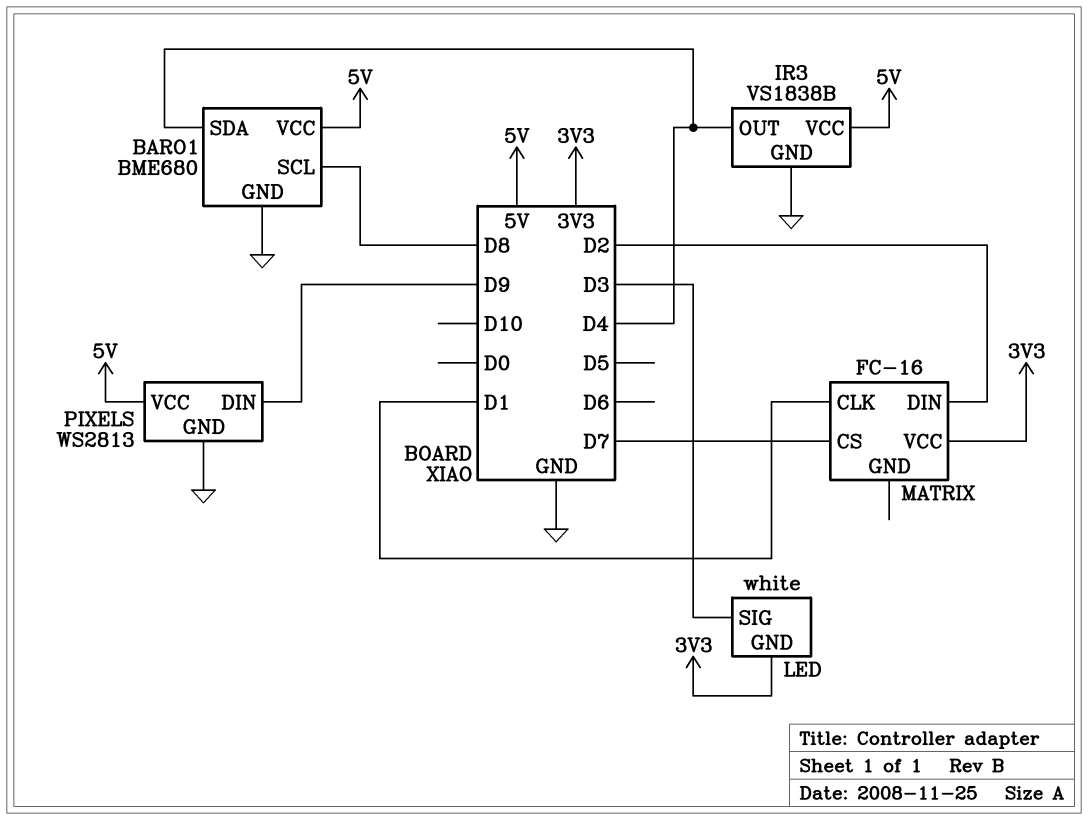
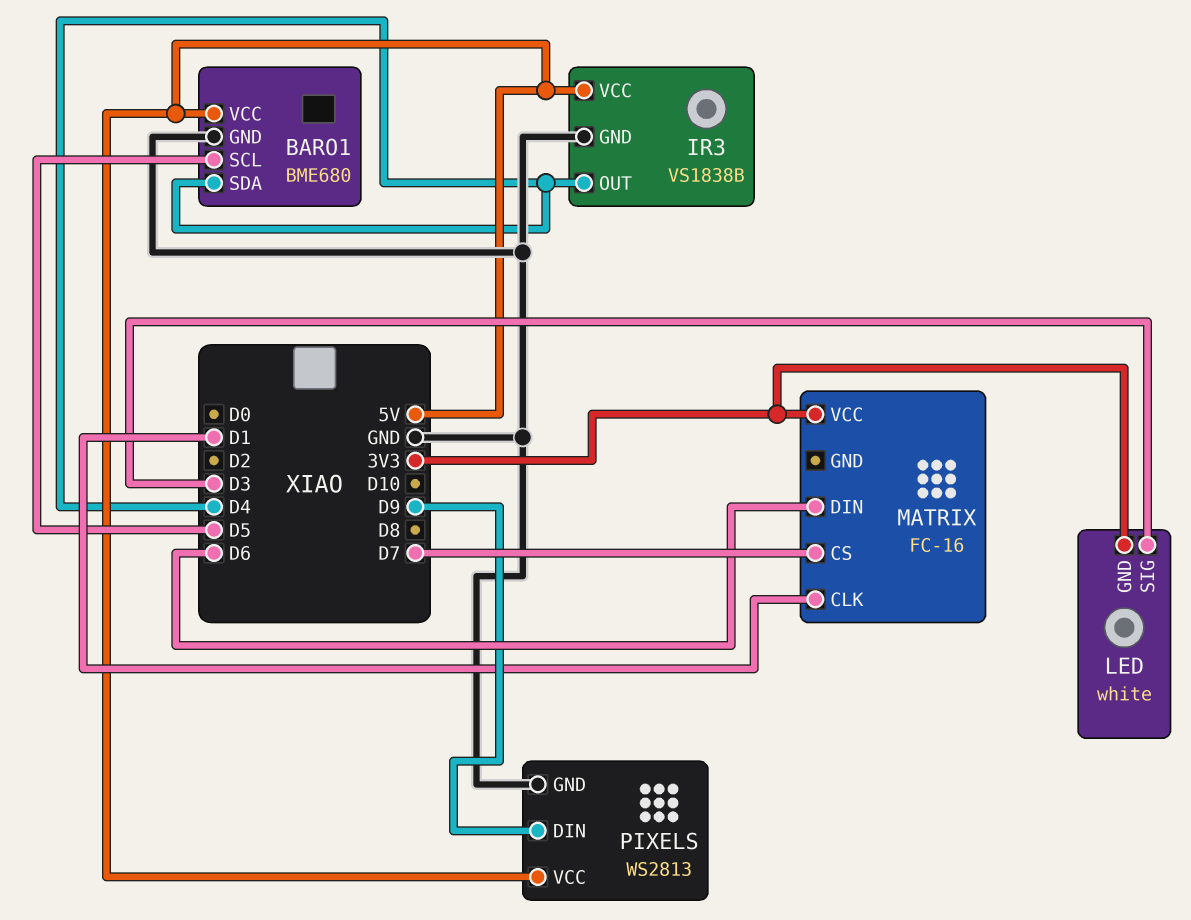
BARO1 pin SCL: D8 -> D5
MATRIX pin DIN: D2 -> D6

